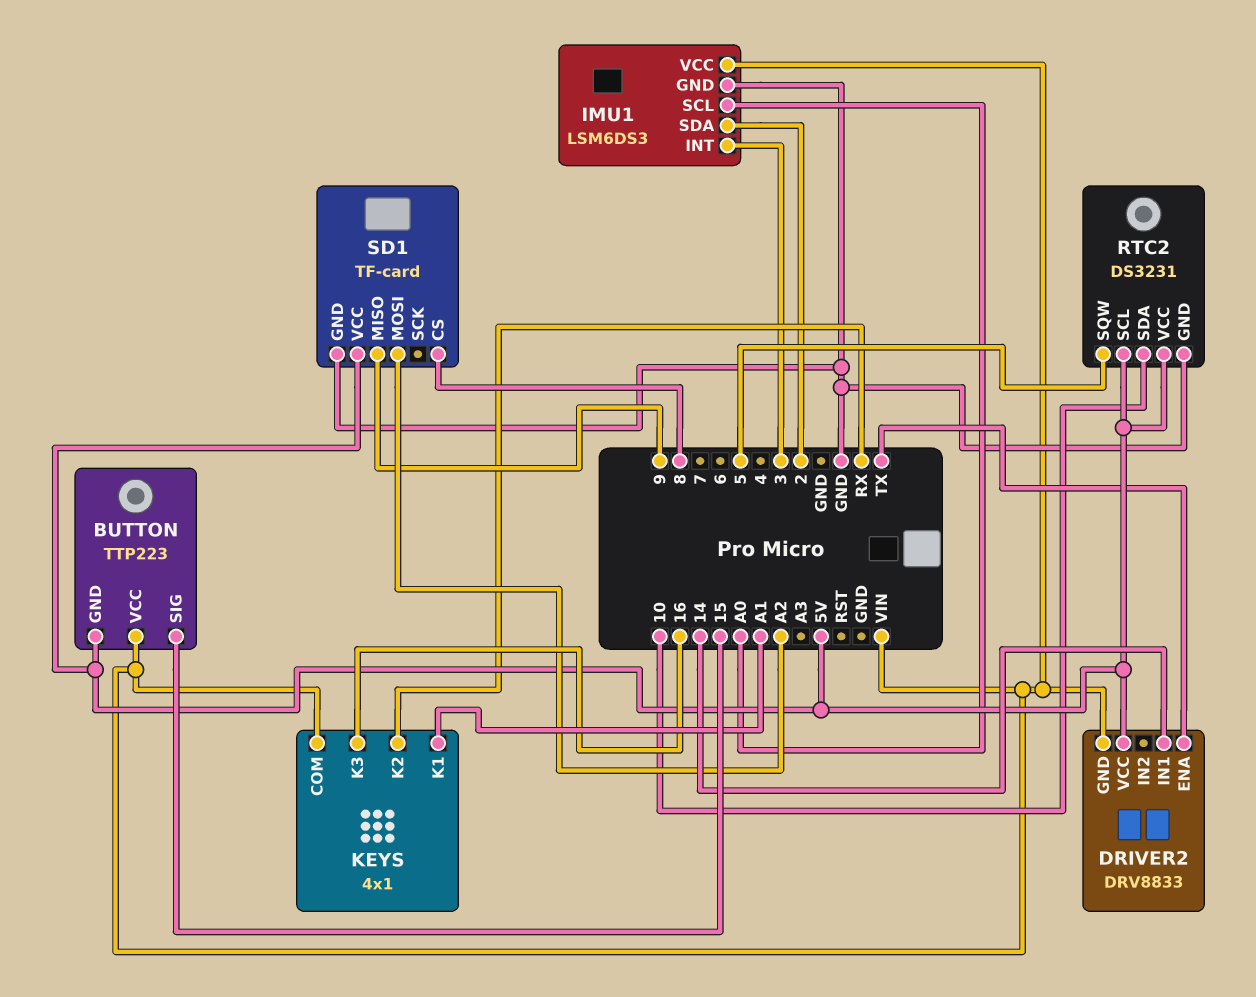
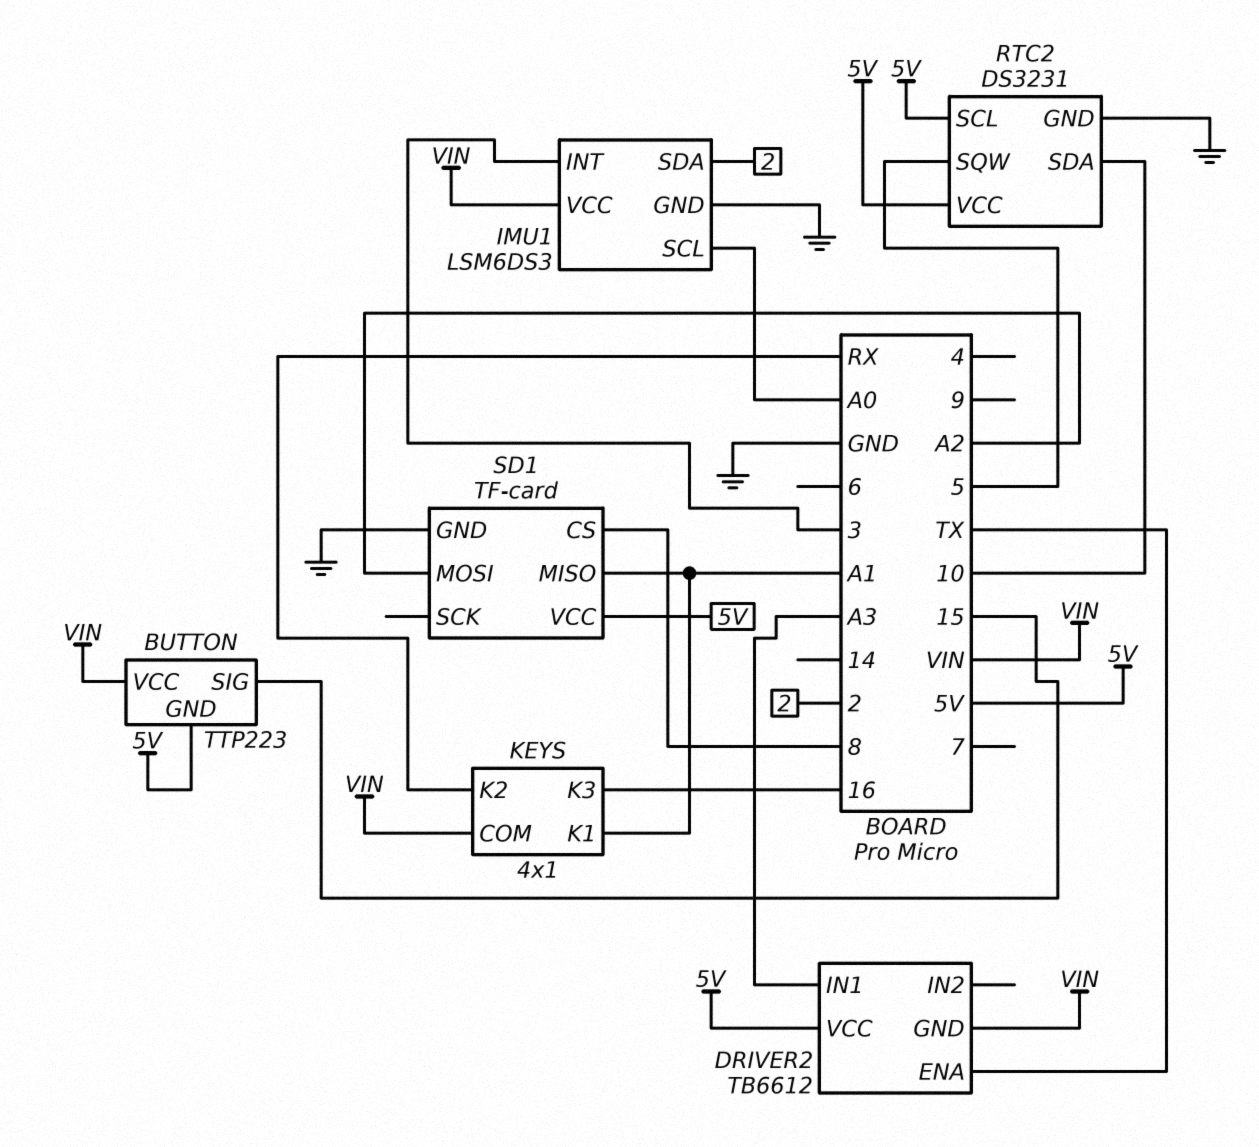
DRIVER2: DRV8833 -> TB6612
DRIVER2 pin IN1: 14 -> A3
SD1 pin MISO: 9 -> A1

